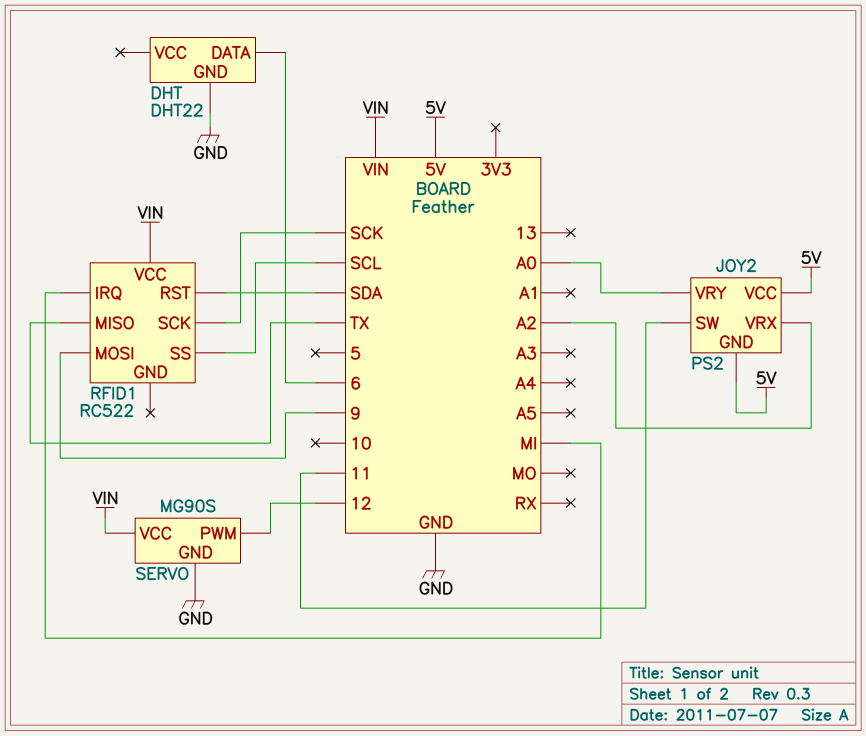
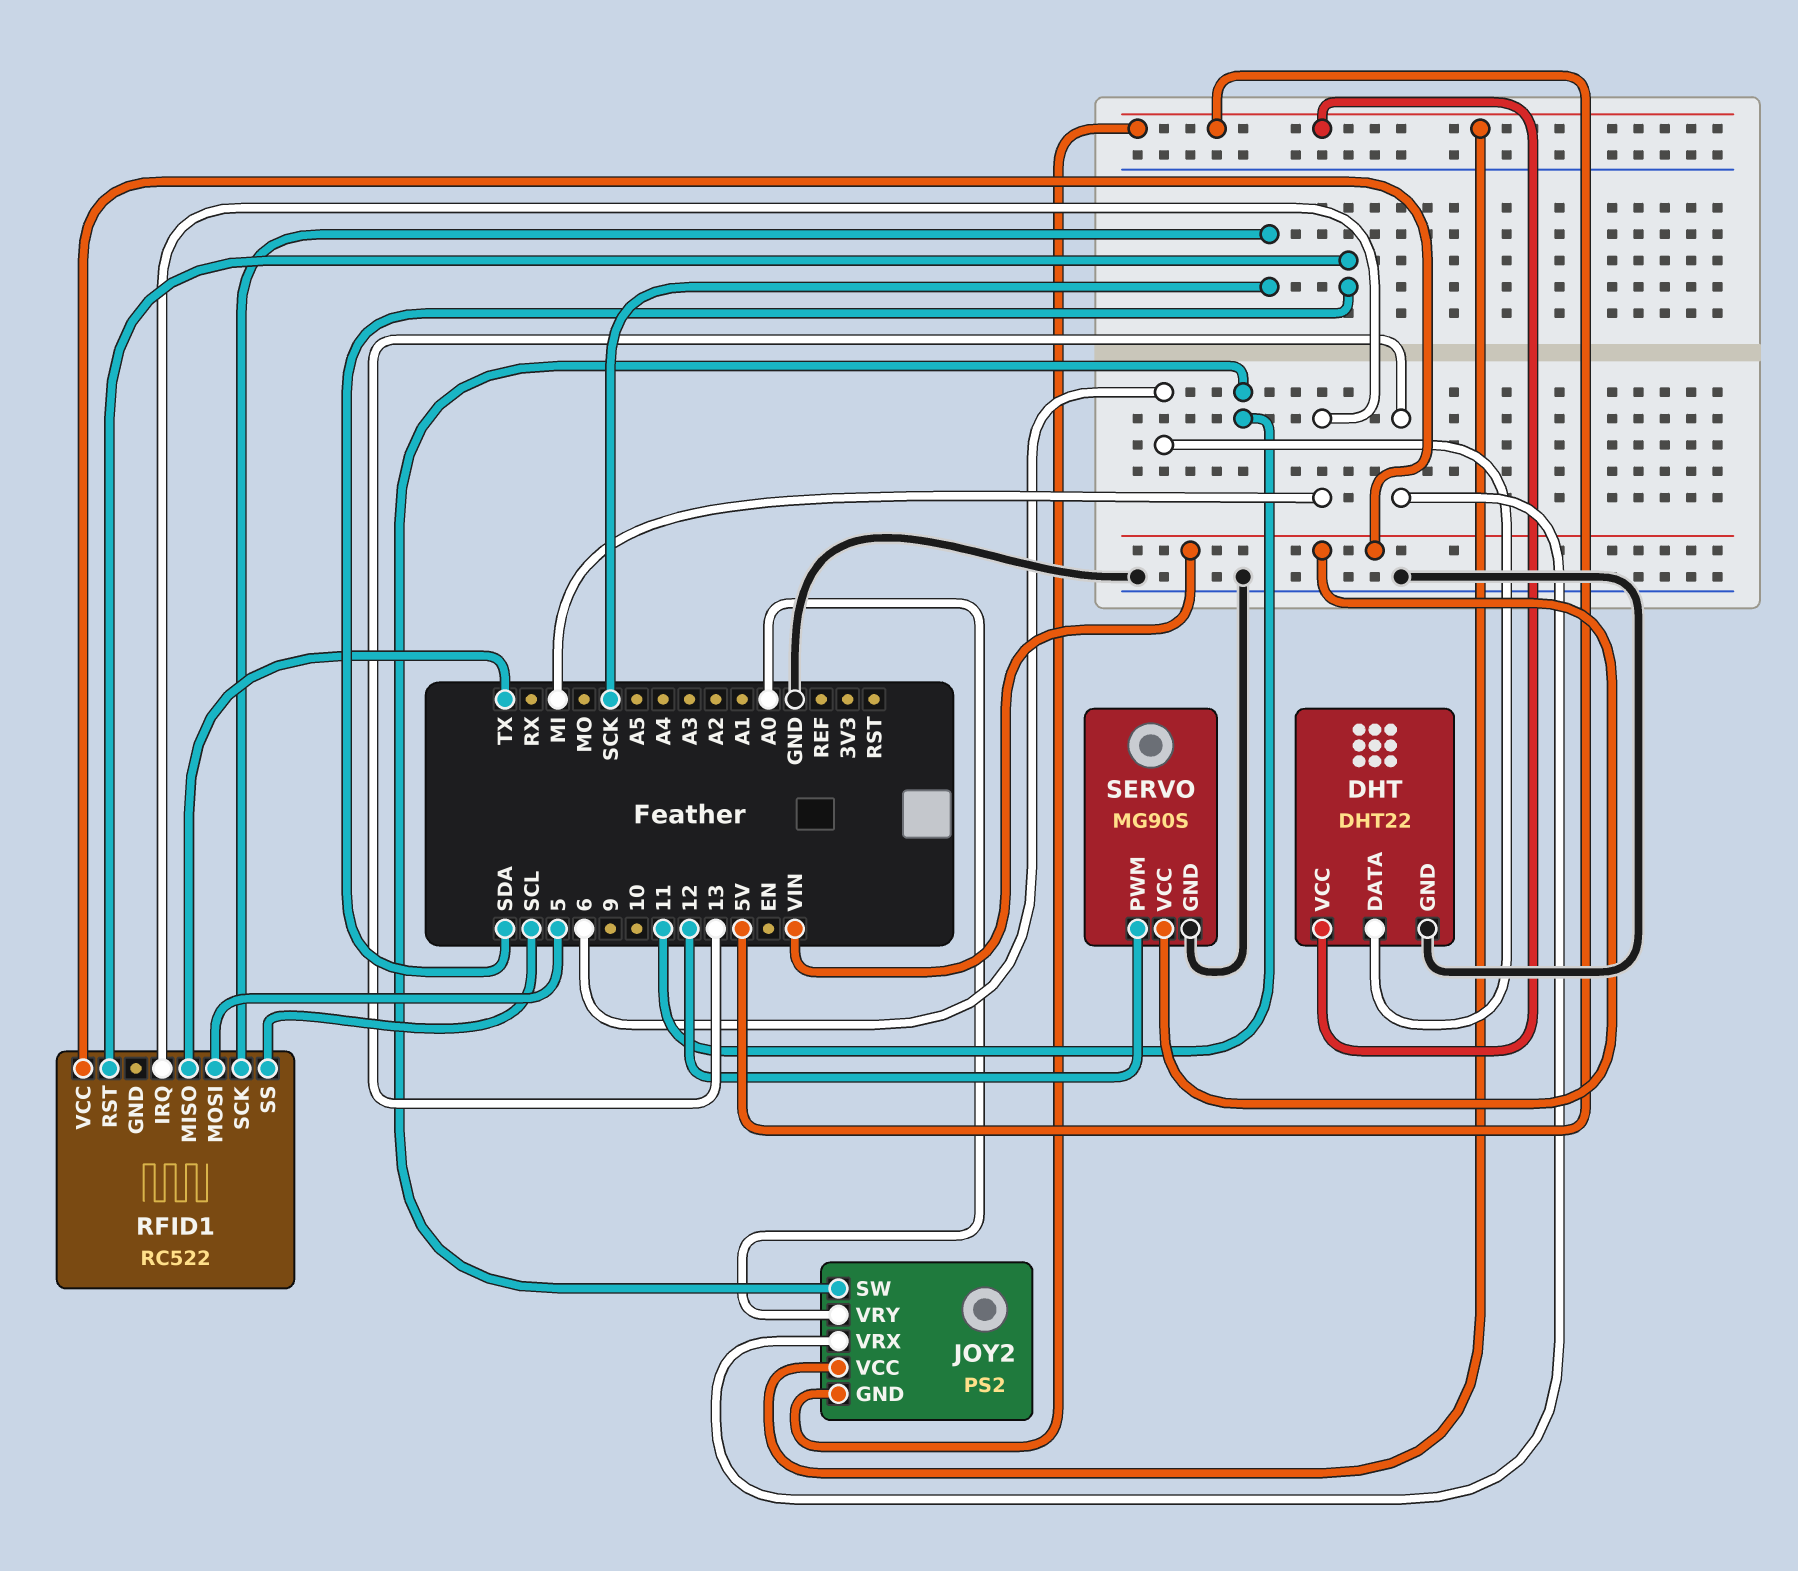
DHT pin VCC: none -> 5V
JOY2 pin VRX: A2 -> 13
RFID1 pin MOSI: 9 -> 5

